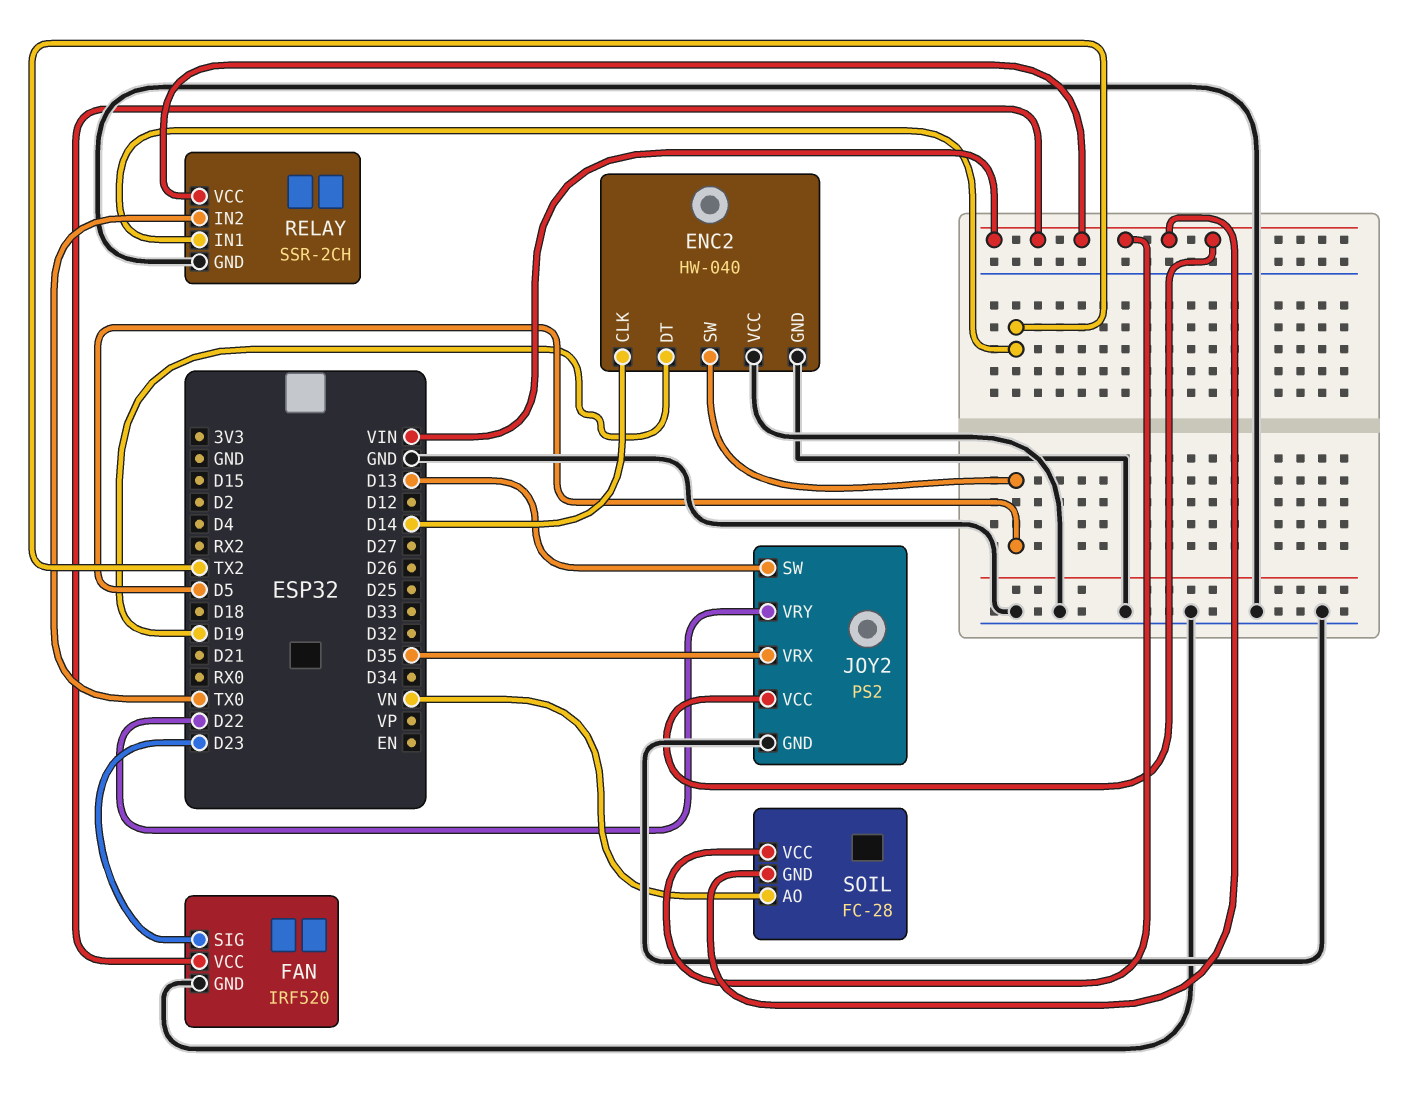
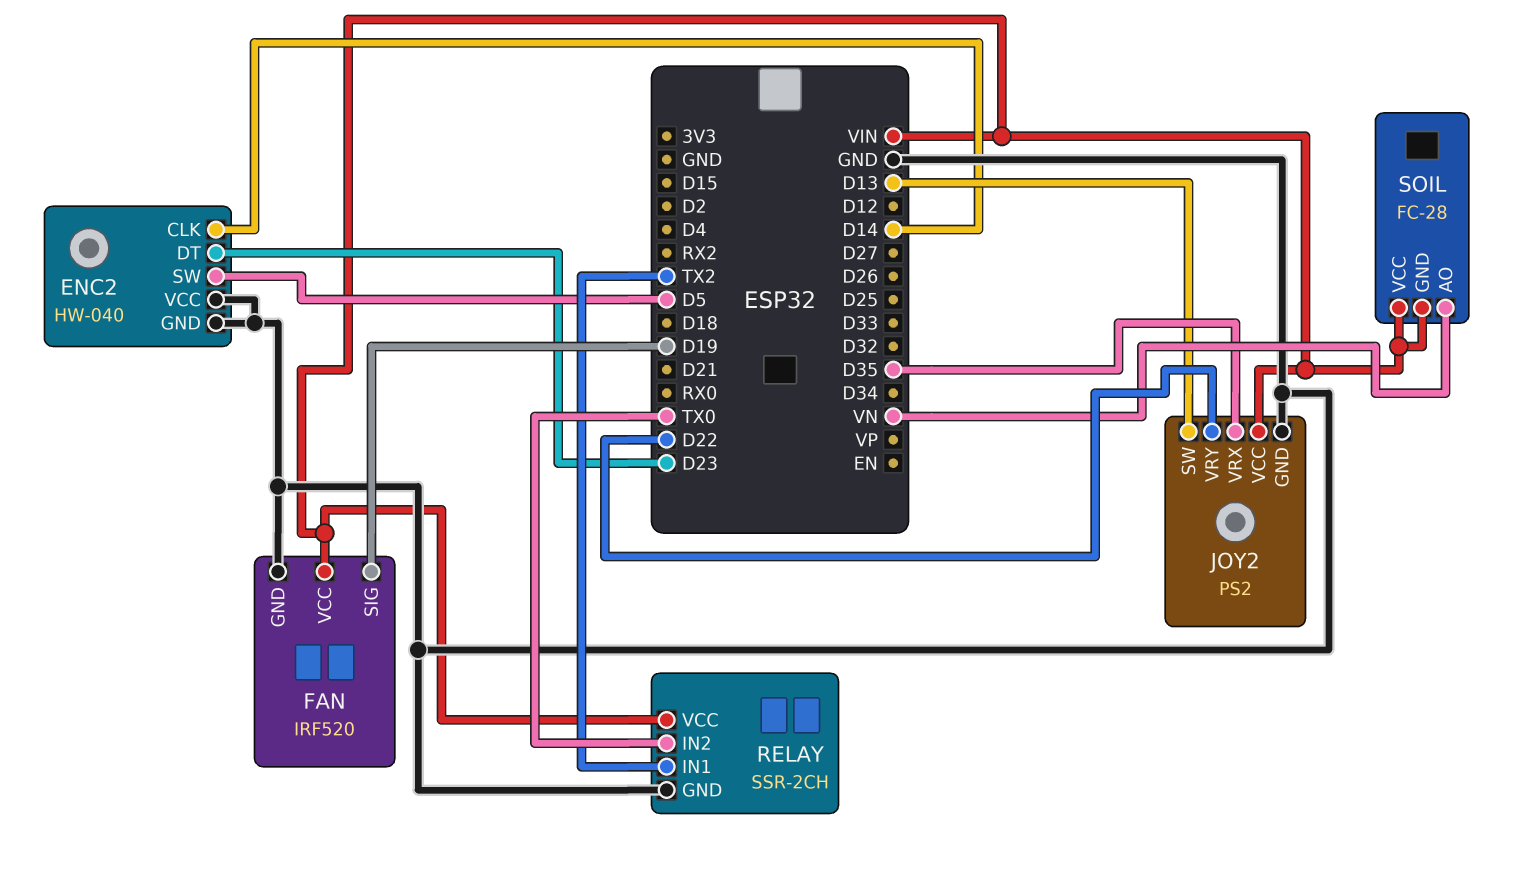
ENC2 pin DT: D19 -> D23
FAN pin SIG: D23 -> D19

